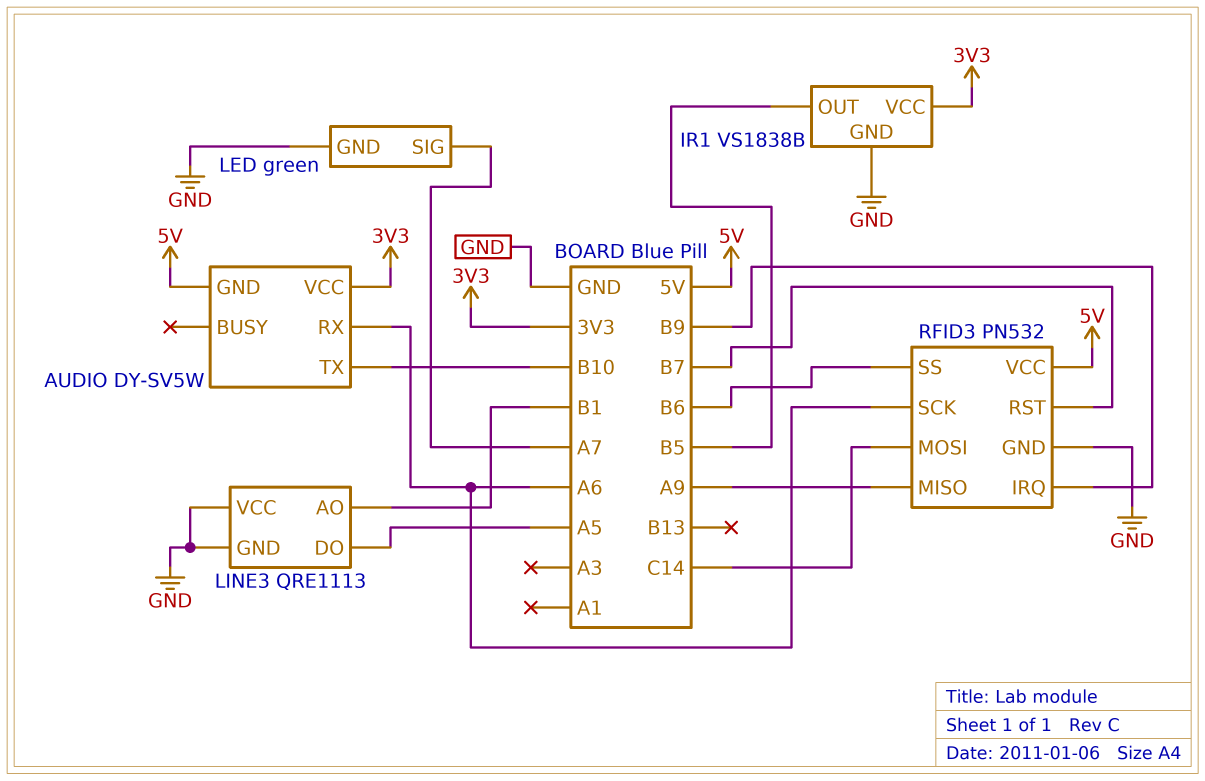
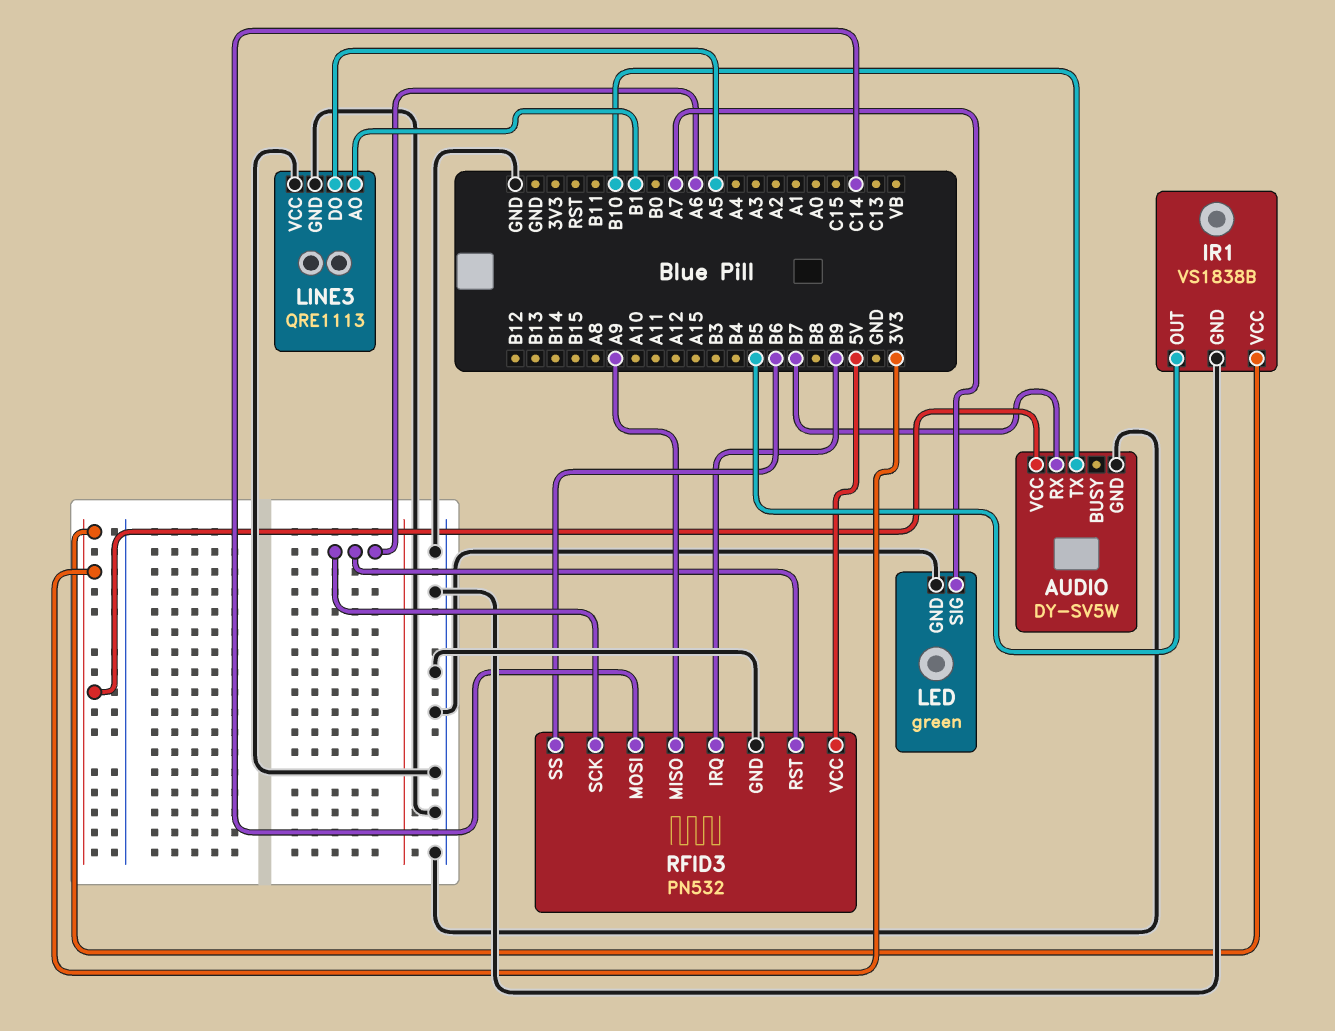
AUDIO pin GND: 5V -> GND
AUDIO pin RX: A6 -> B7
RFID3 pin RST: B7 -> A6

